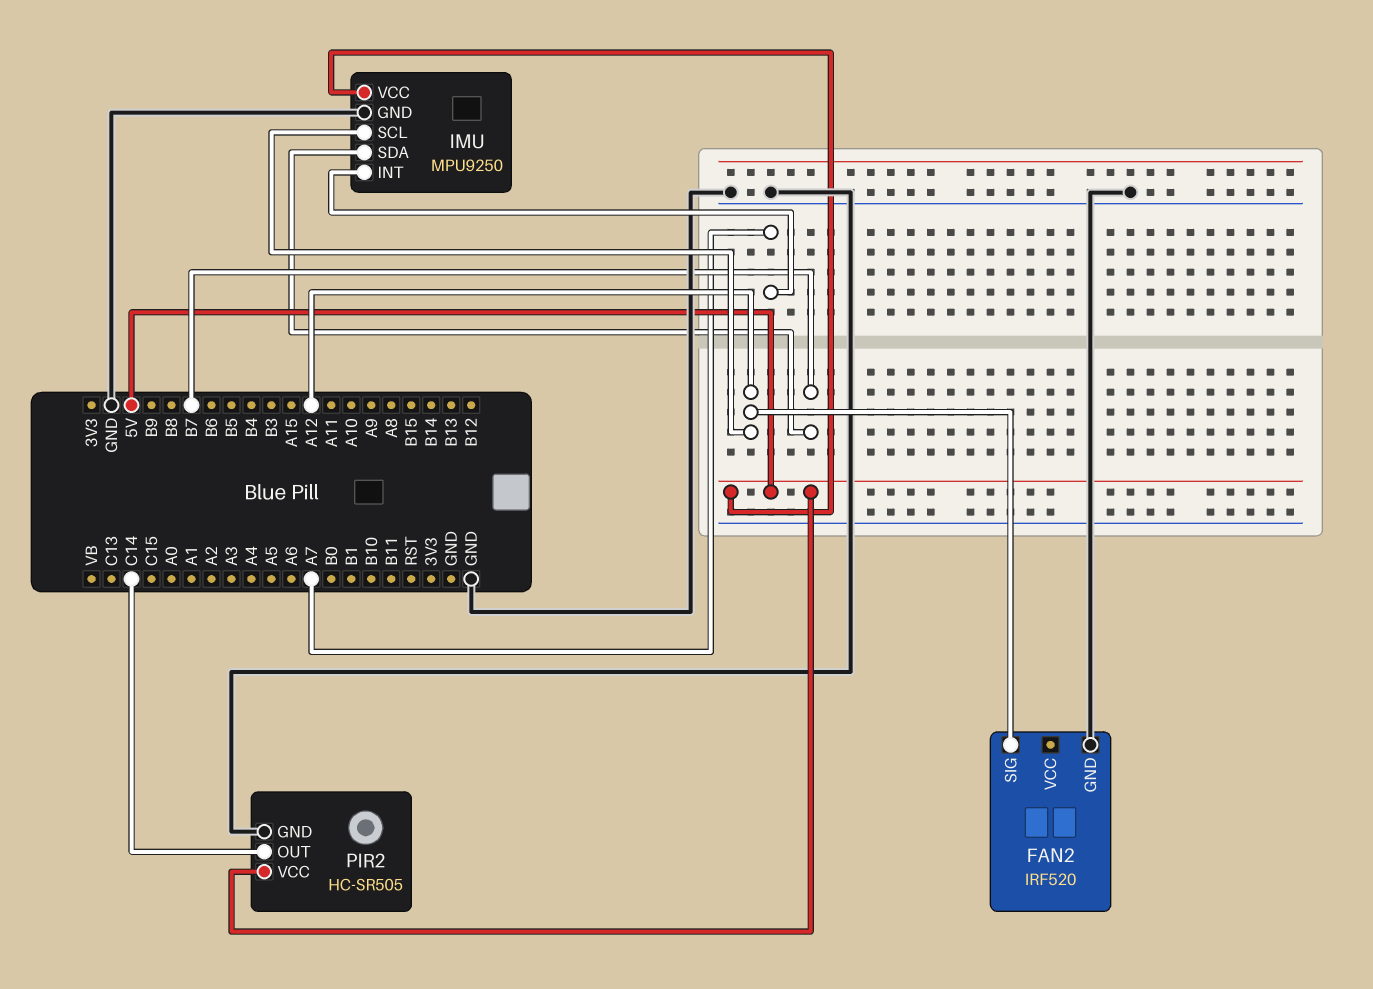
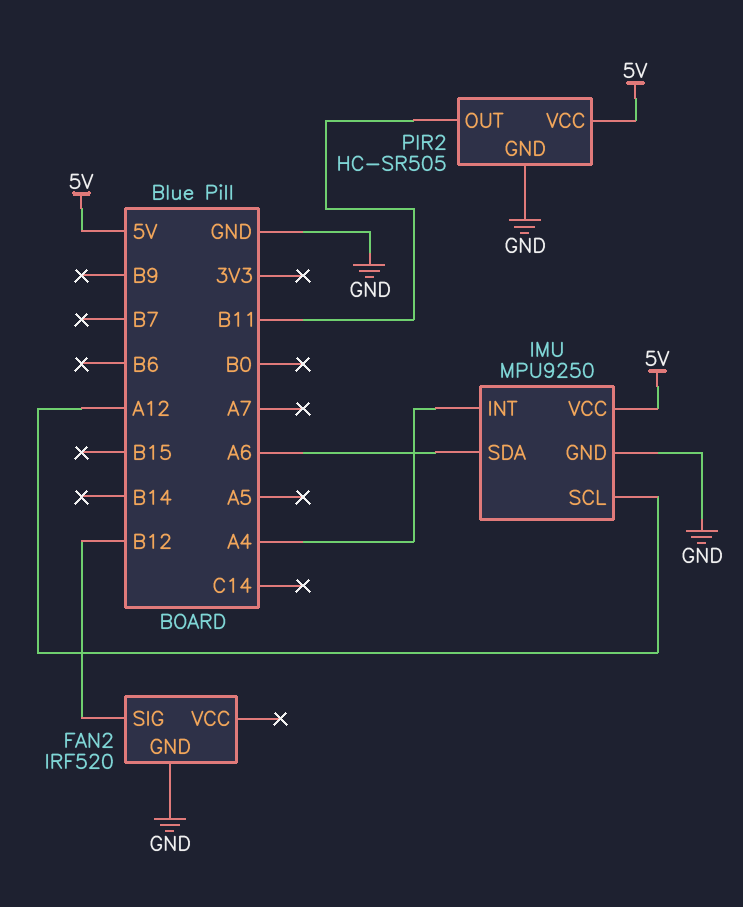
FAN2 pin SIG: A12 -> B12
IMU pin INT: A7 -> A4
IMU pin SDA: B7 -> A6
PIR2 pin OUT: C14 -> B11

